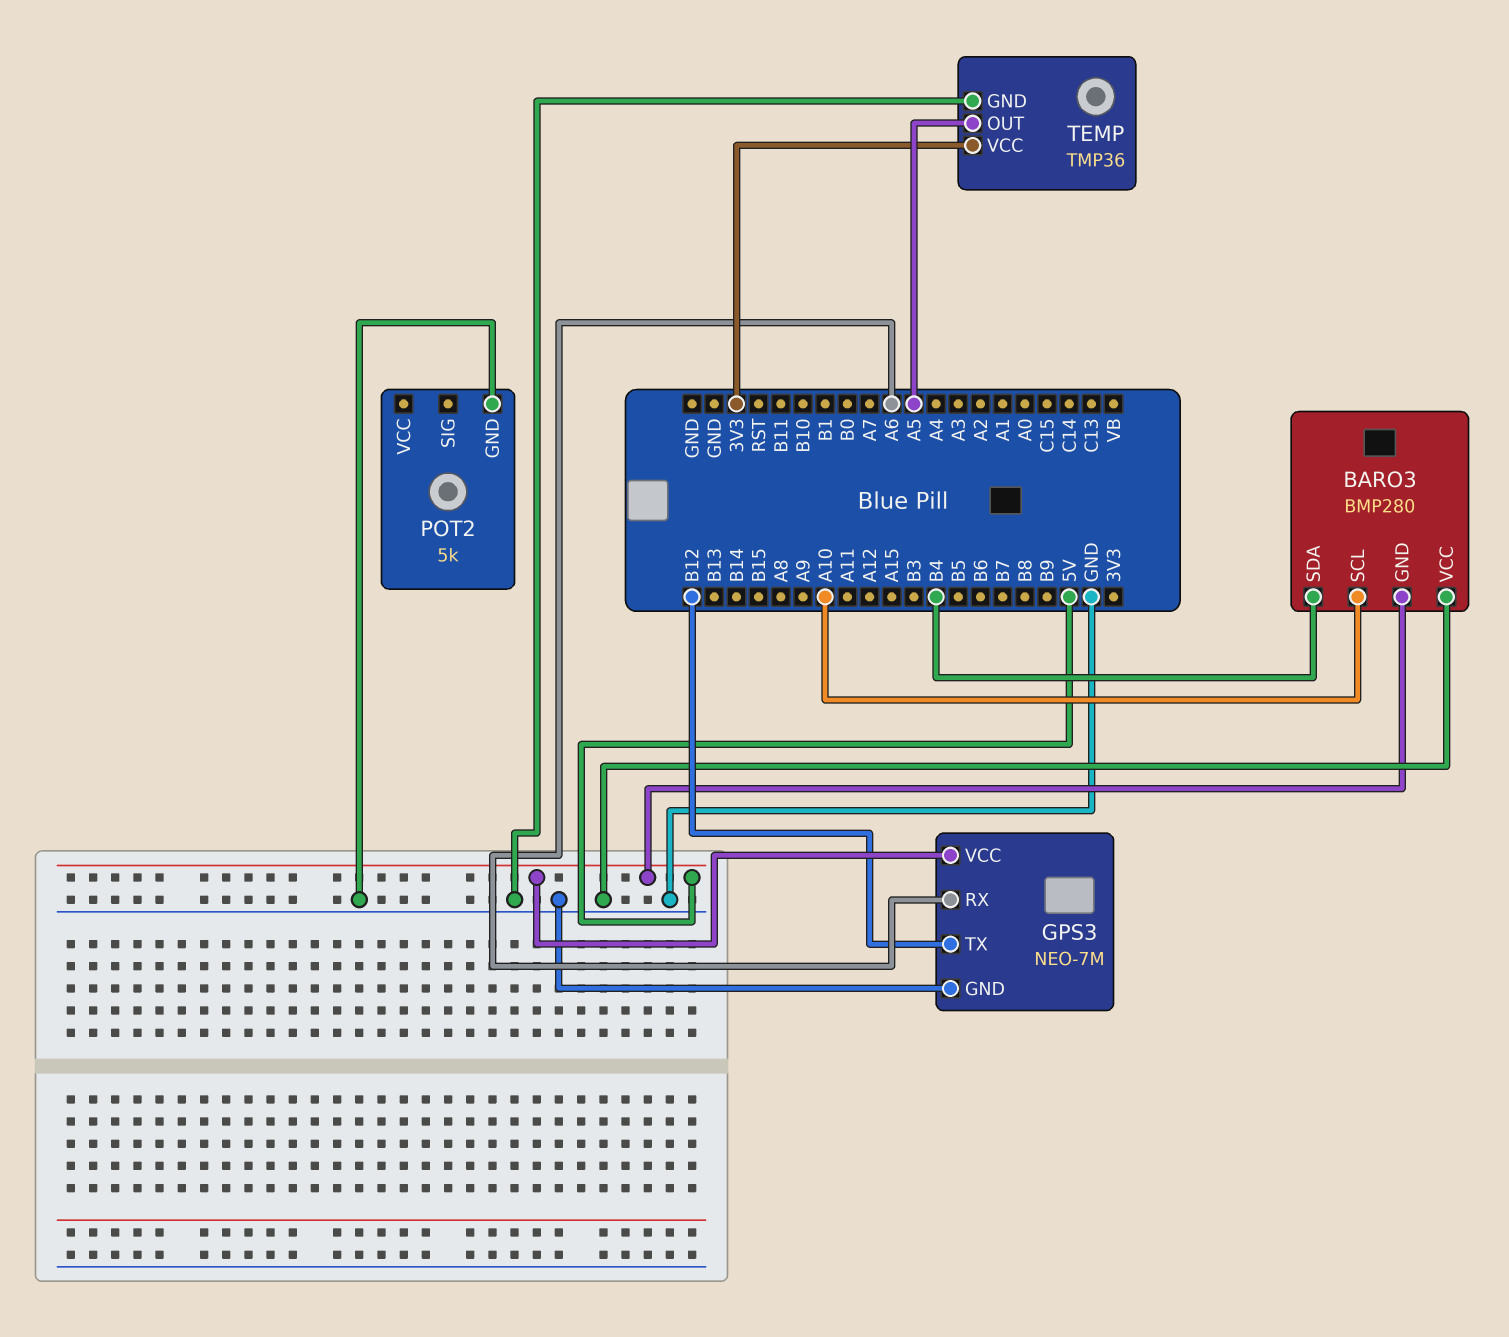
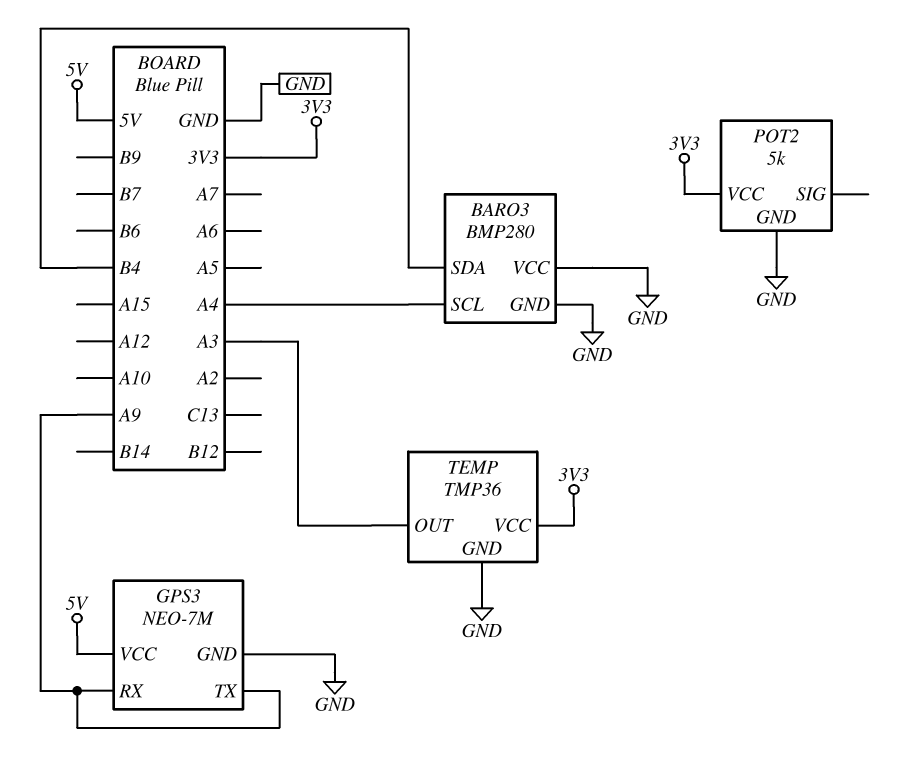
BARO3 pin GND: 5V -> GND
BARO3 pin SCL: A10 -> A4
GPS3 pin RX: A6 -> A9
GPS3 pin TX: B12 -> A9
POT2 pin VCC: none -> 3V3
TEMP pin OUT: A5 -> A3

